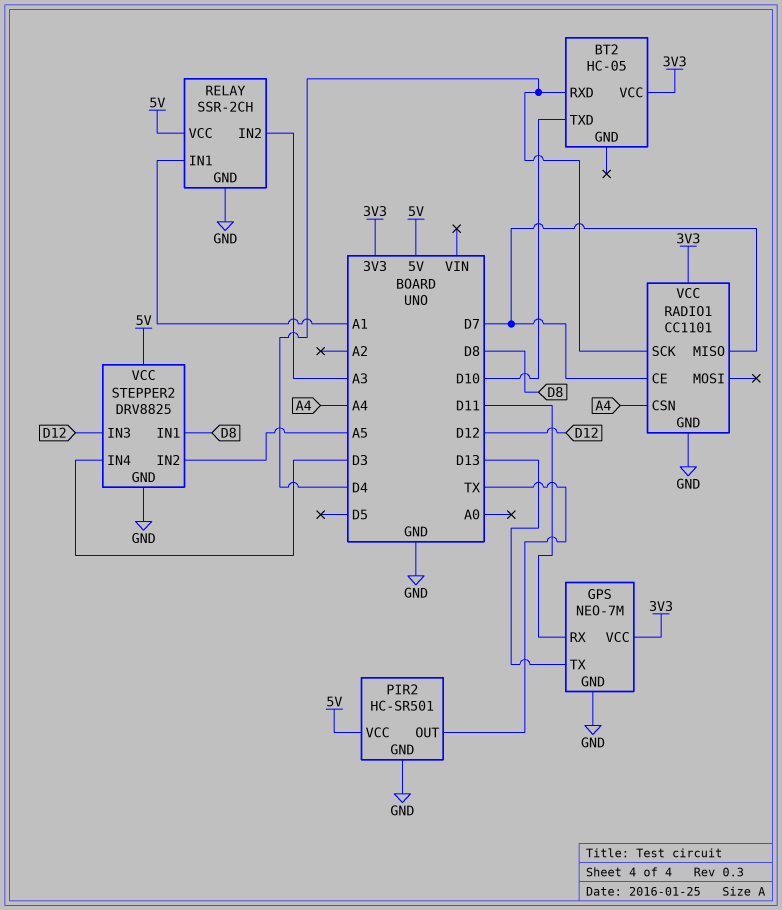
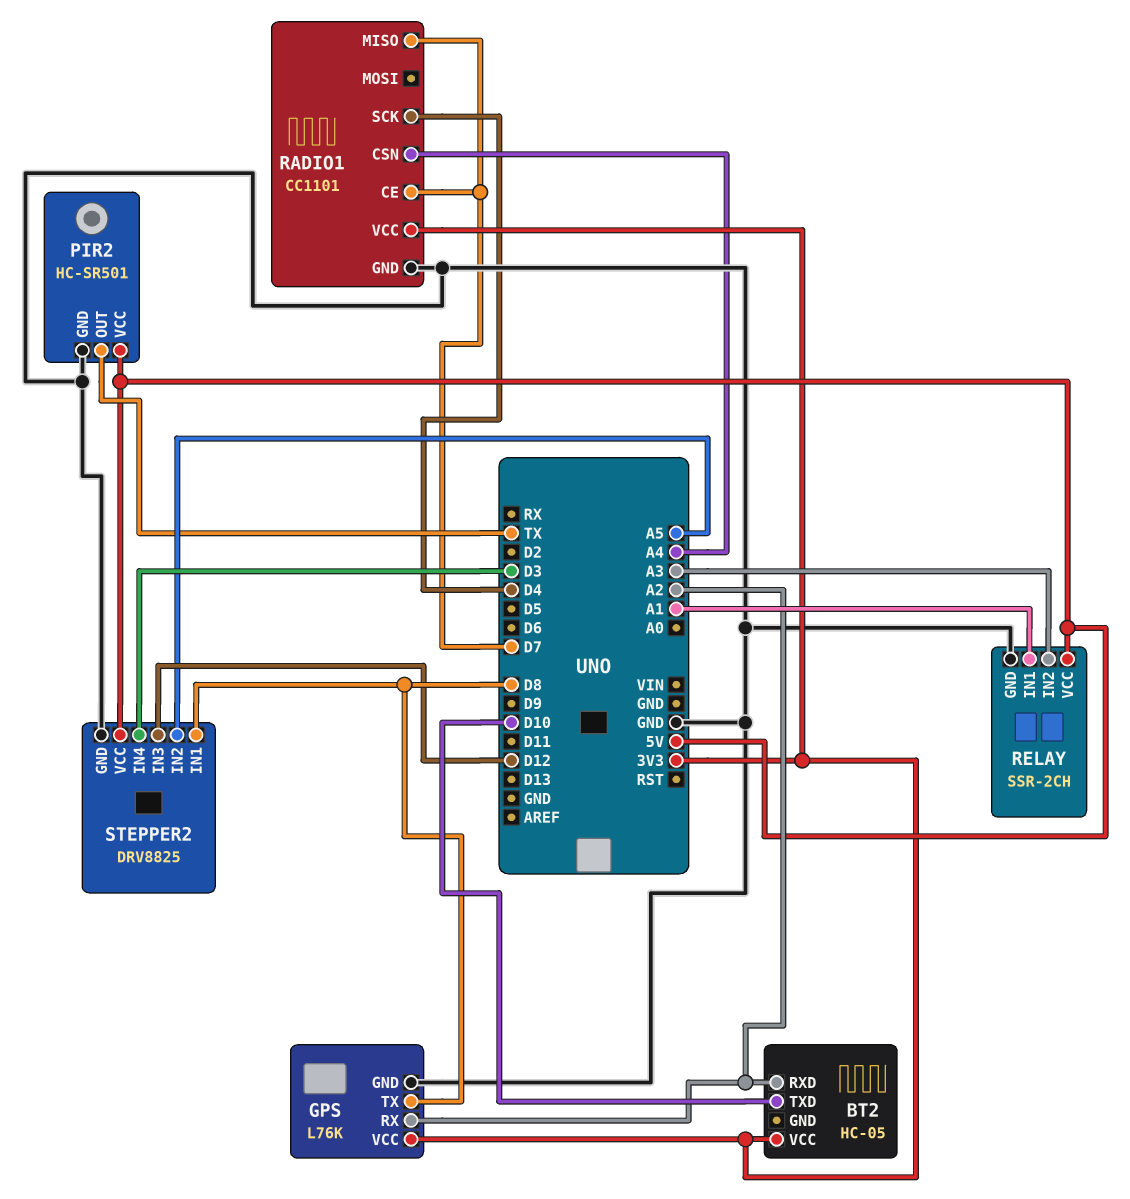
BT2 pin RXD: D4 -> A2
GPS: NEO-7M -> L76K
GPS pin RX: D11 -> A2
GPS pin TX: D13 -> D8

